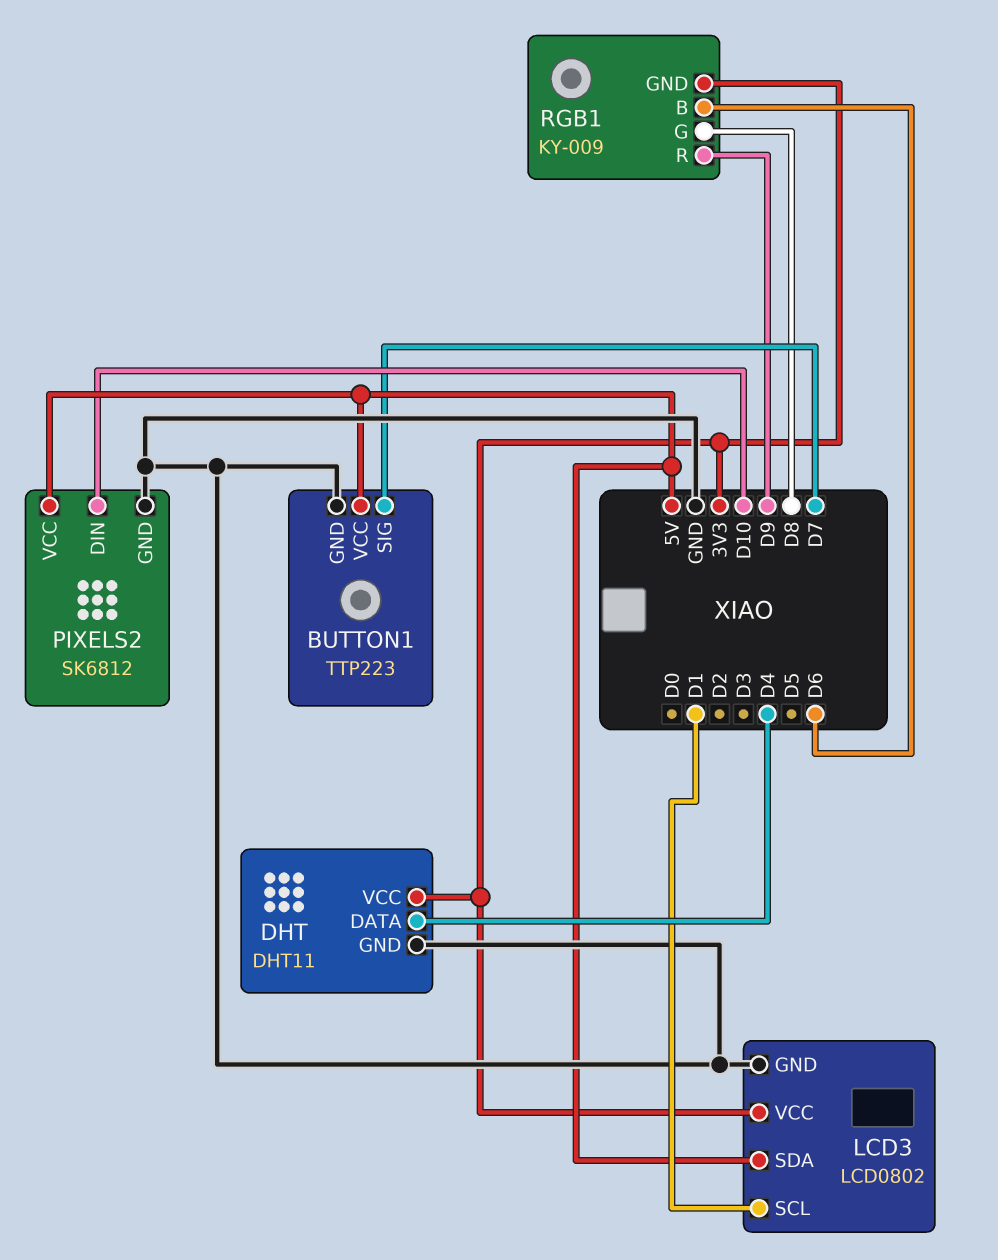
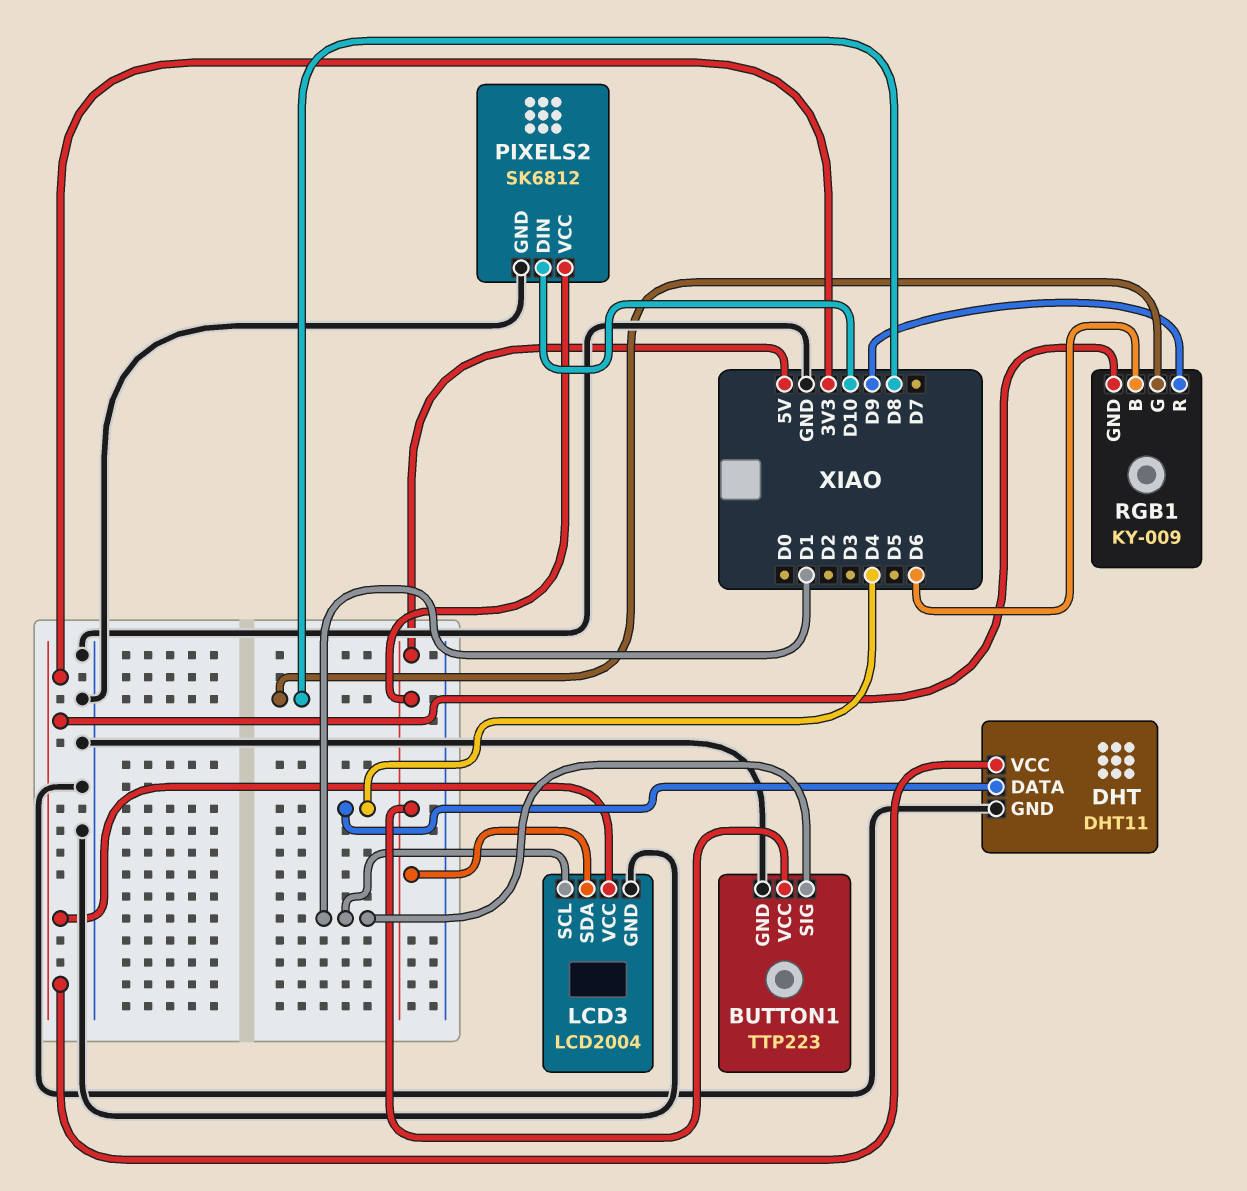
BUTTON1 pin SIG: D7 -> D1
LCD3: LCD0802 -> LCD2004

